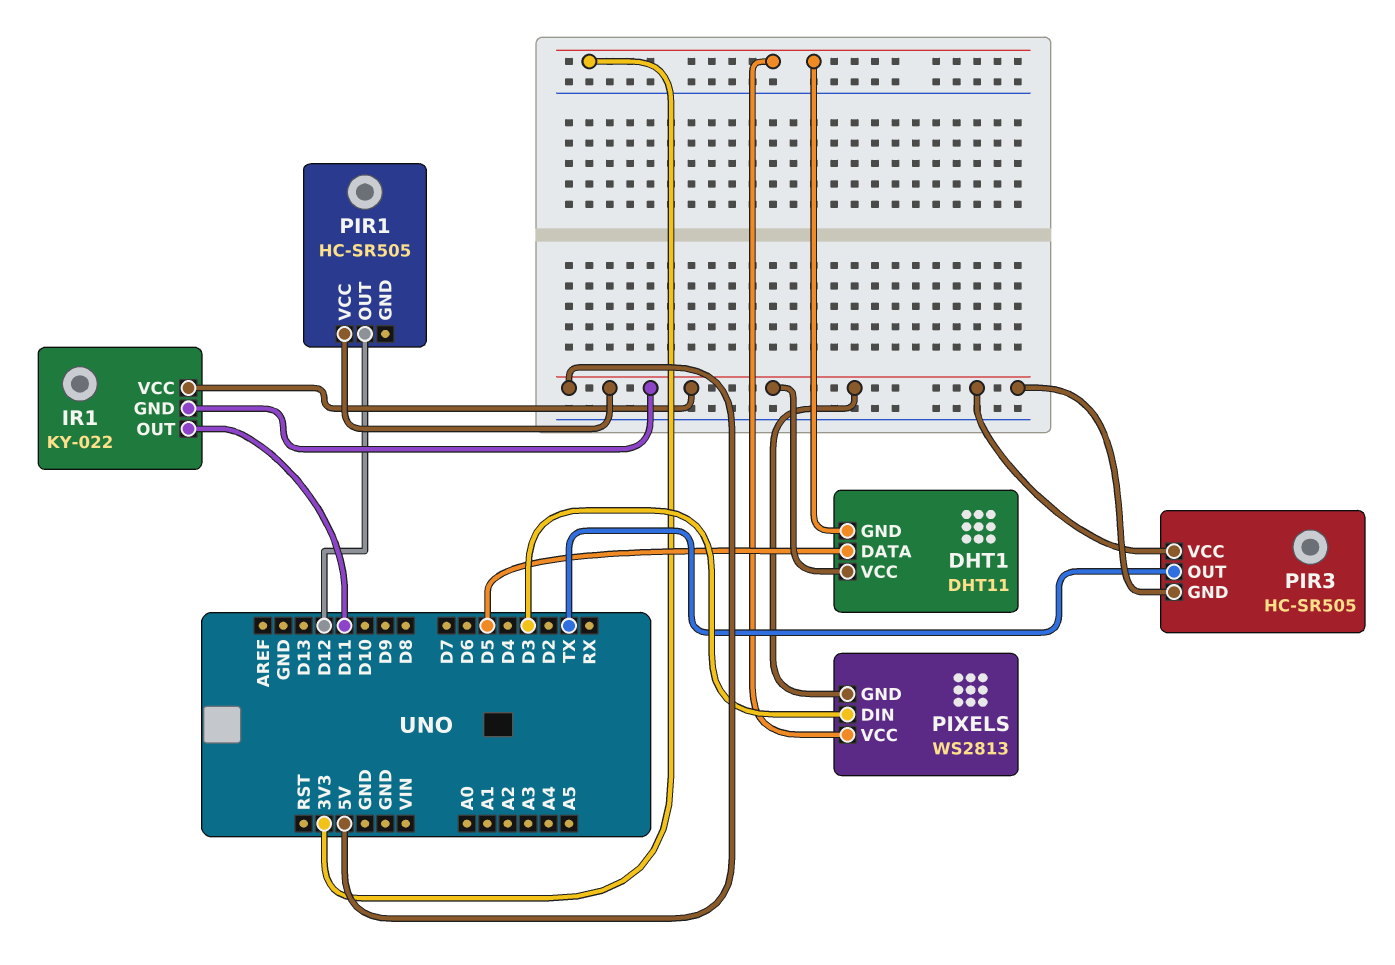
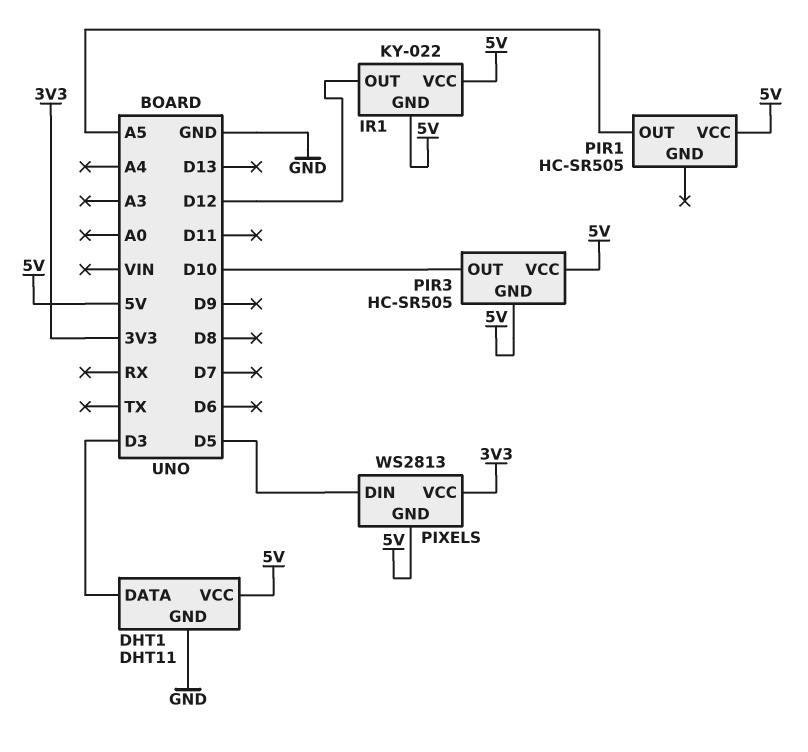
DHT1 pin DATA: D5 -> D3
DHT1 pin GND: 3V3 -> GND
IR1 pin OUT: D11 -> D12
PIR1 pin OUT: D12 -> A5
PIR3 pin OUT: TX -> D10
PIXELS pin DIN: D3 -> D5

